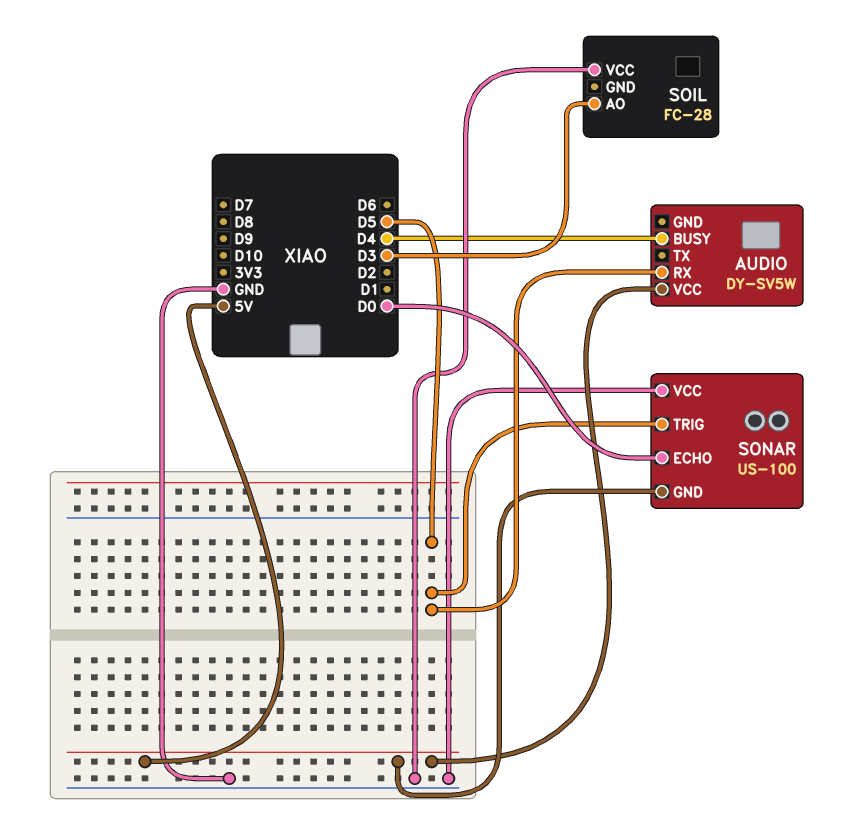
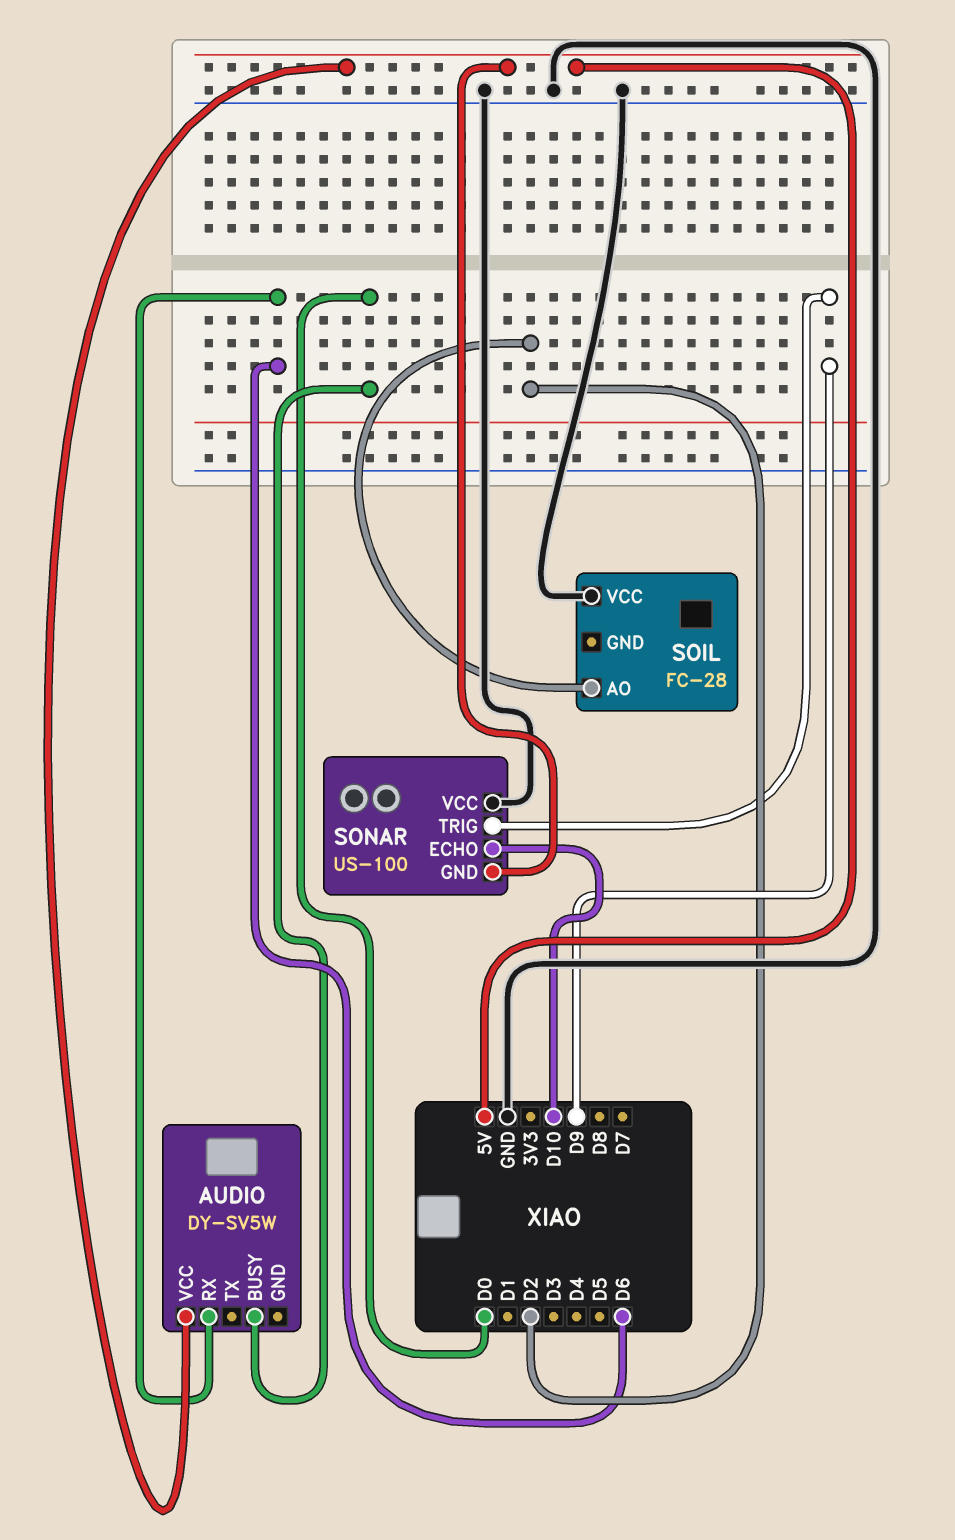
AUDIO pin BUSY: D4 -> D0
AUDIO pin RX: D5 -> D6
SOIL pin AO: D3 -> D2
SONAR pin ECHO: D0 -> D10
SONAR pin TRIG: D5 -> D9

